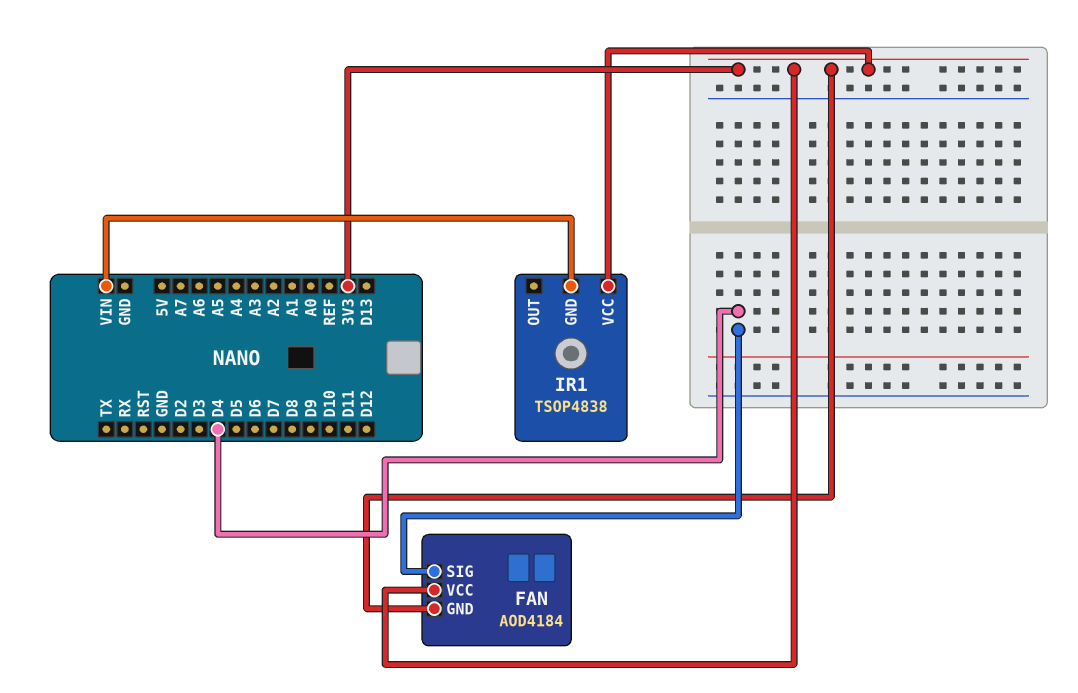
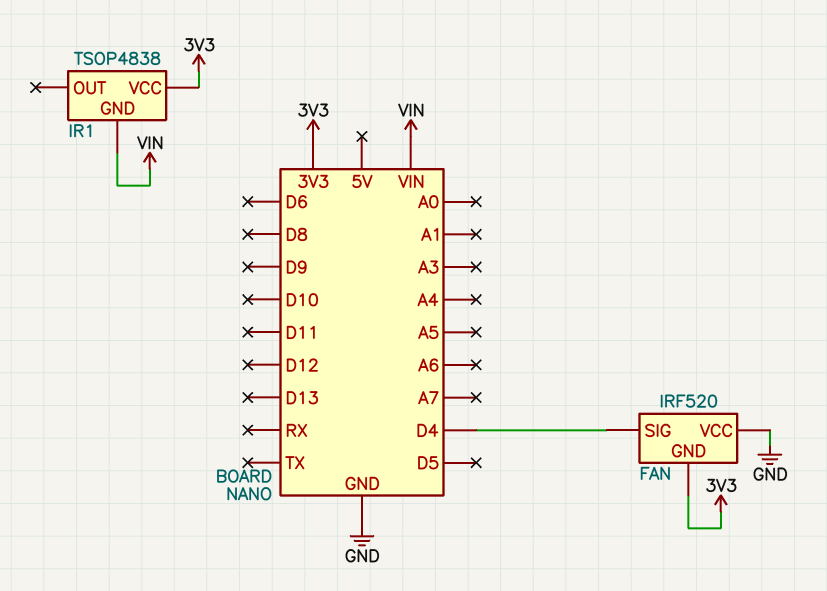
FAN: AOD4184 -> IRF520
FAN pin VCC: 3V3 -> GND

